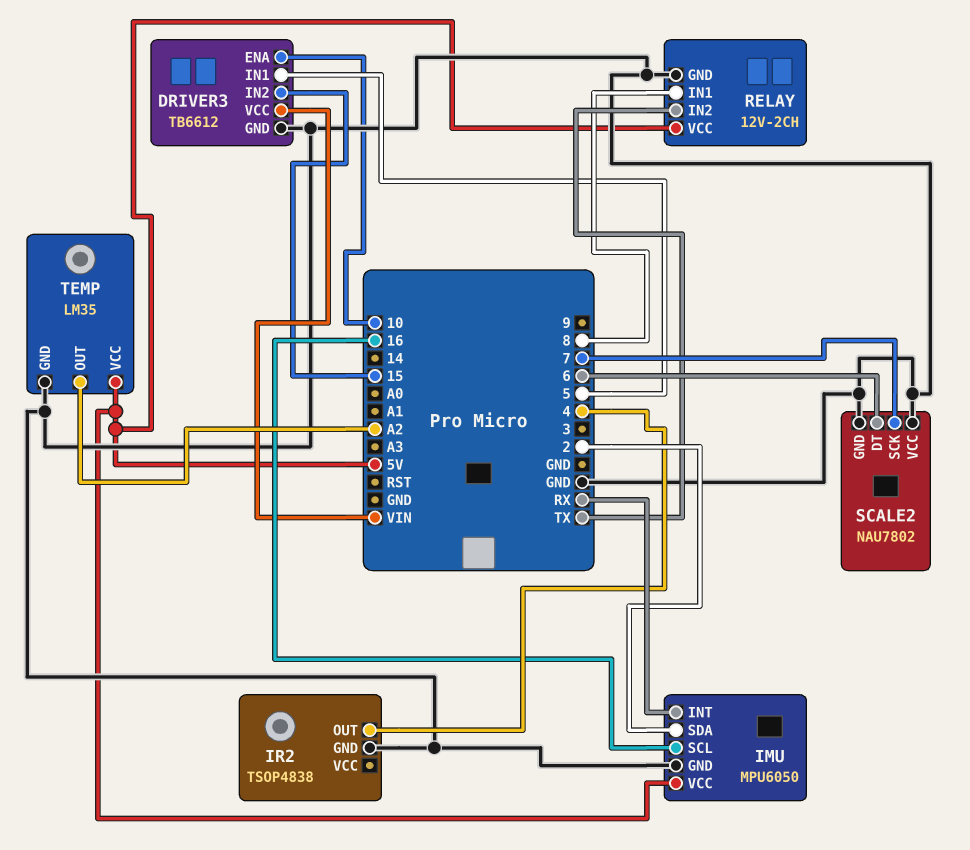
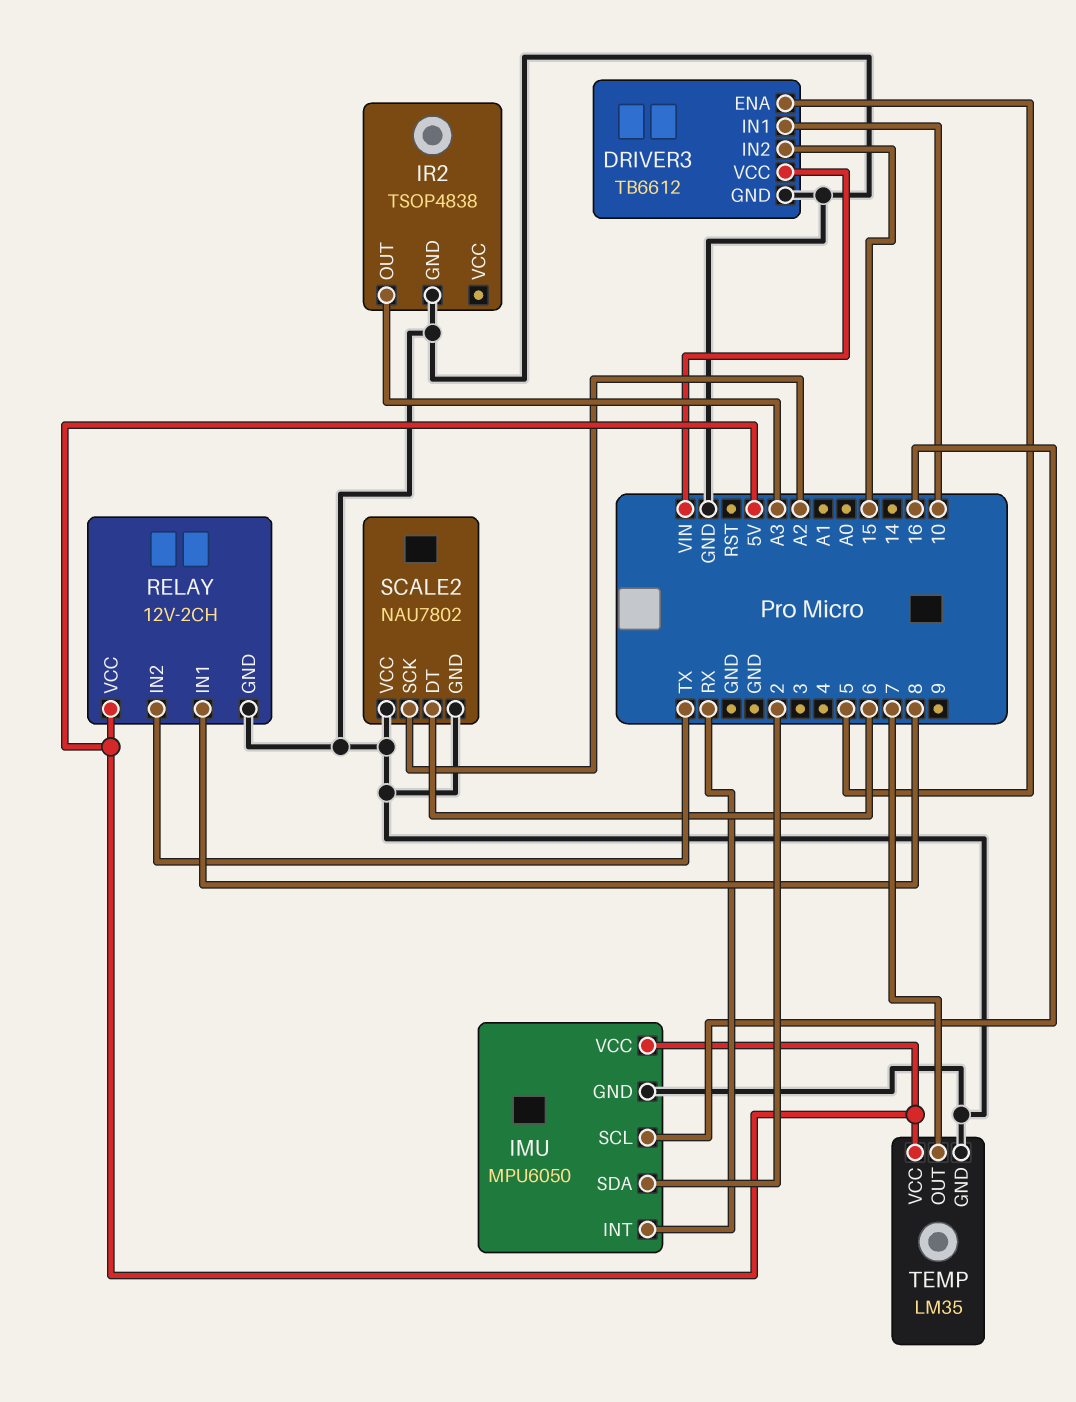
DRIVER3 pin ENA: 10 -> 5
DRIVER3 pin IN1: 5 -> 10
IR2 pin OUT: 4 -> A3
SCALE2 pin SCK: 7 -> A2
TEMP pin OUT: A2 -> 7

